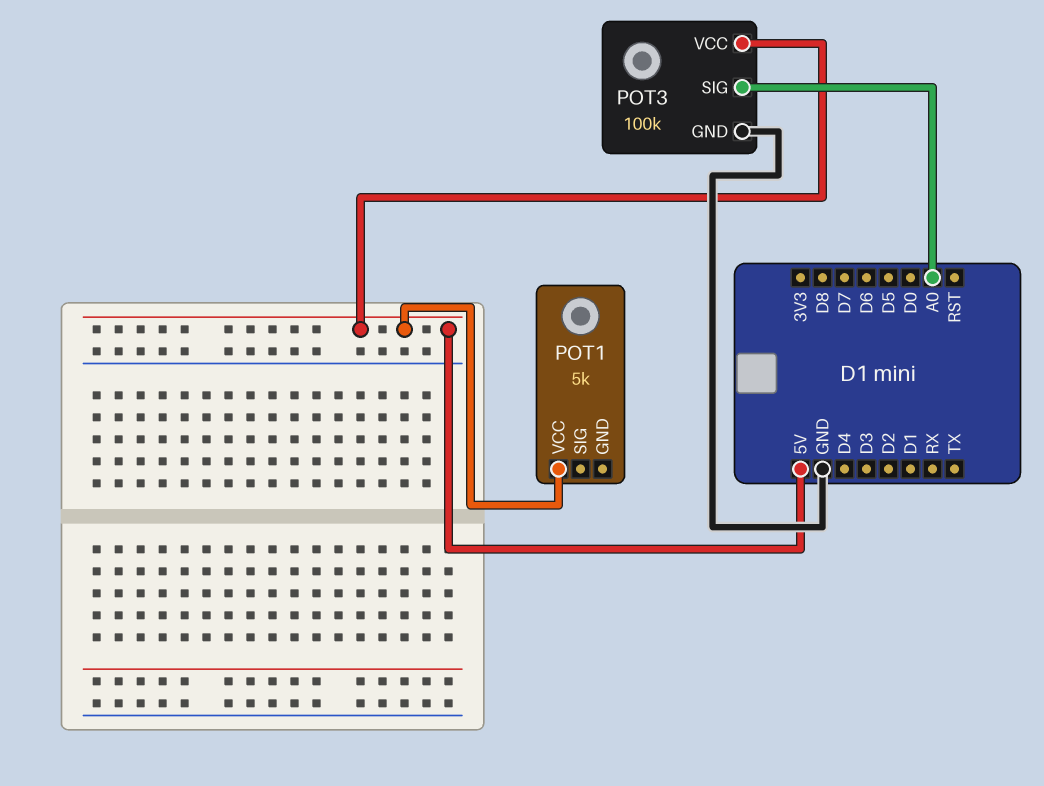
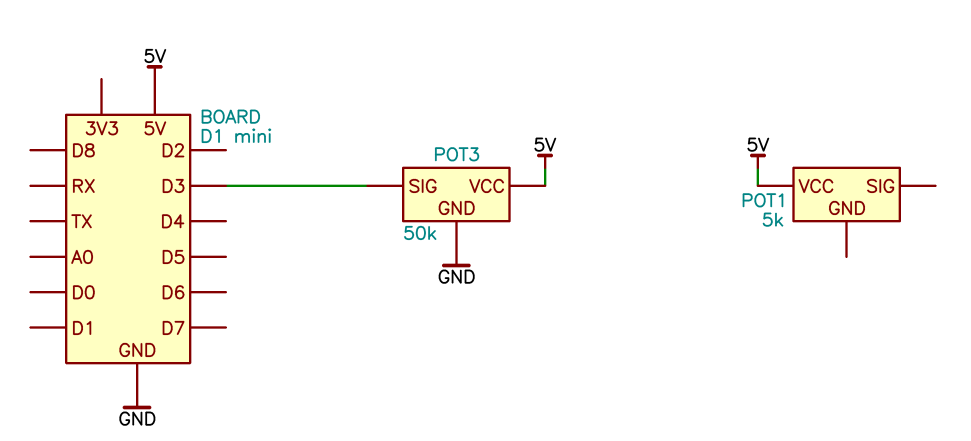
POT3: 100k -> 50k
POT3 pin SIG: A0 -> D3

